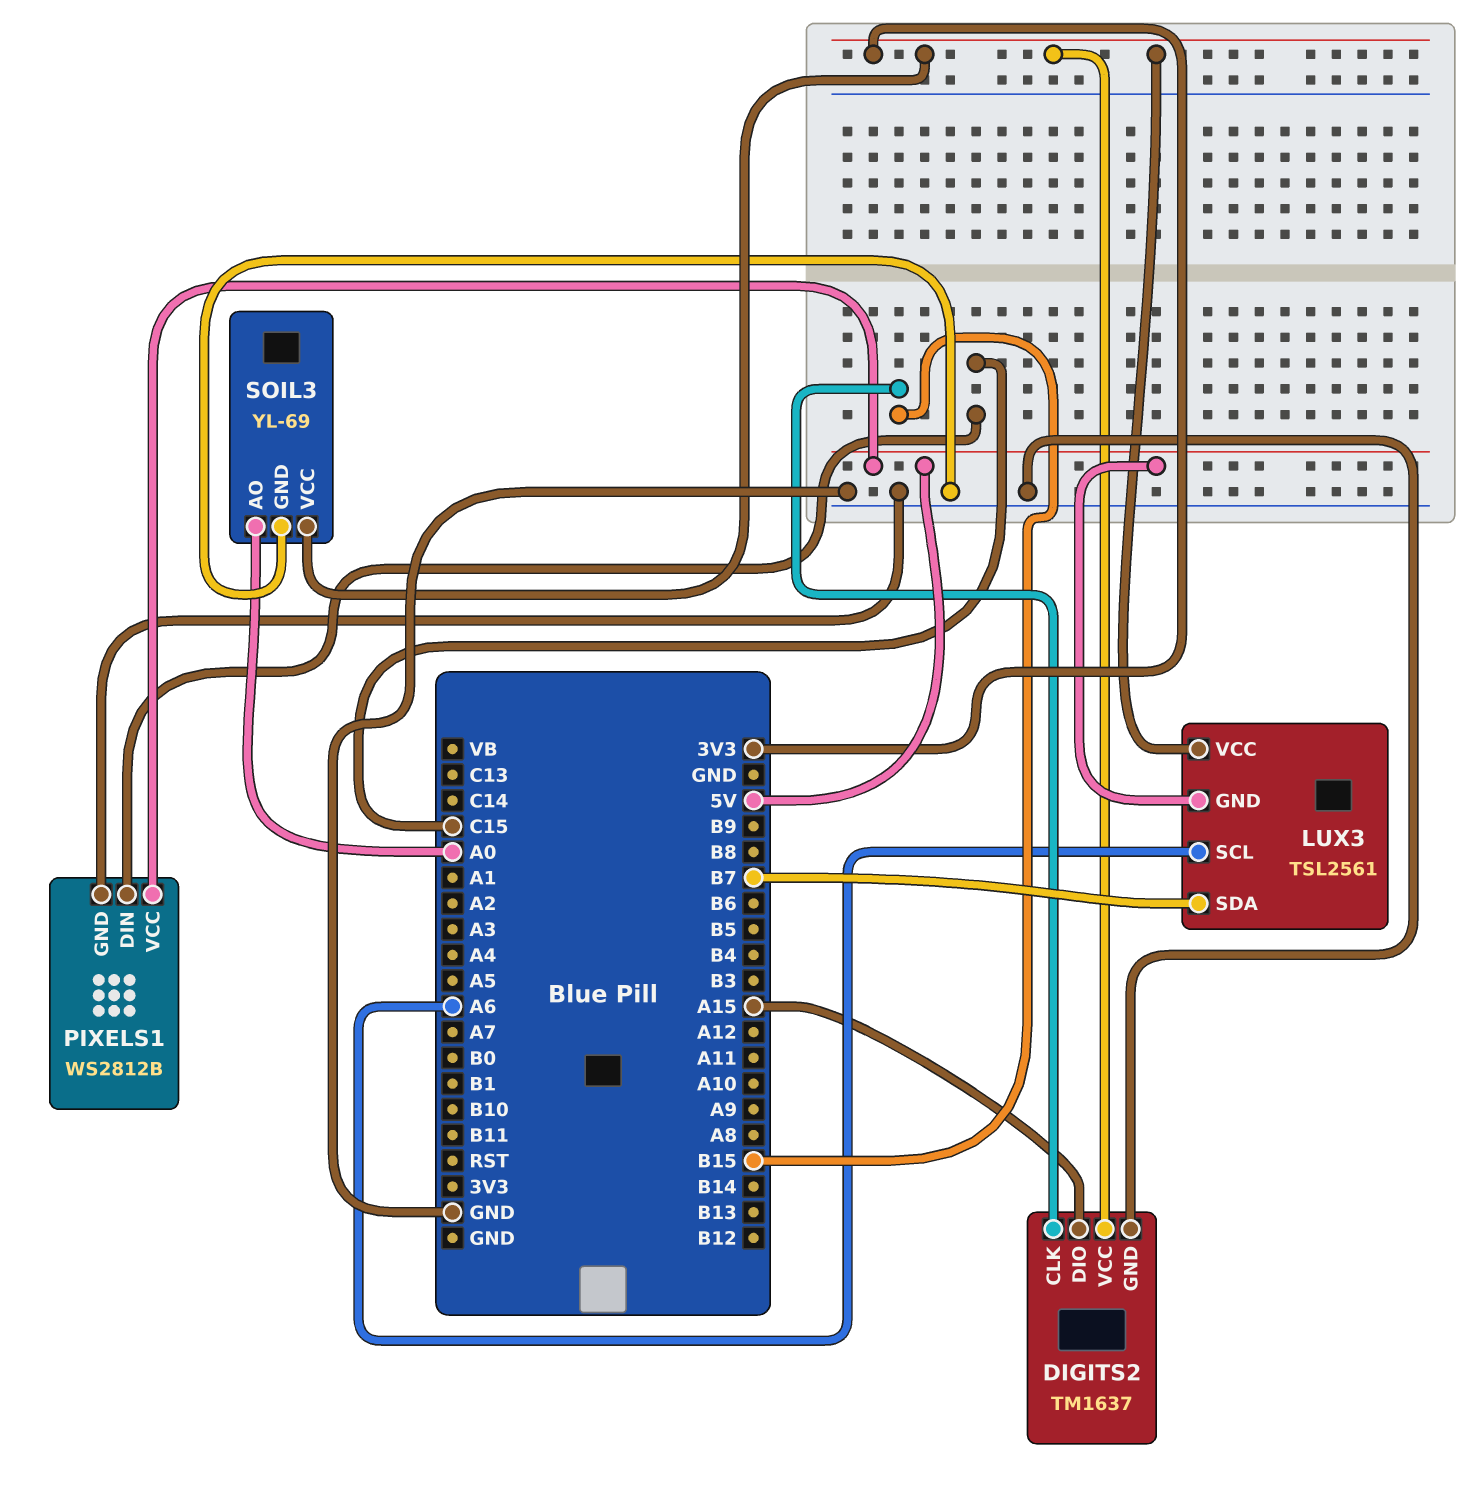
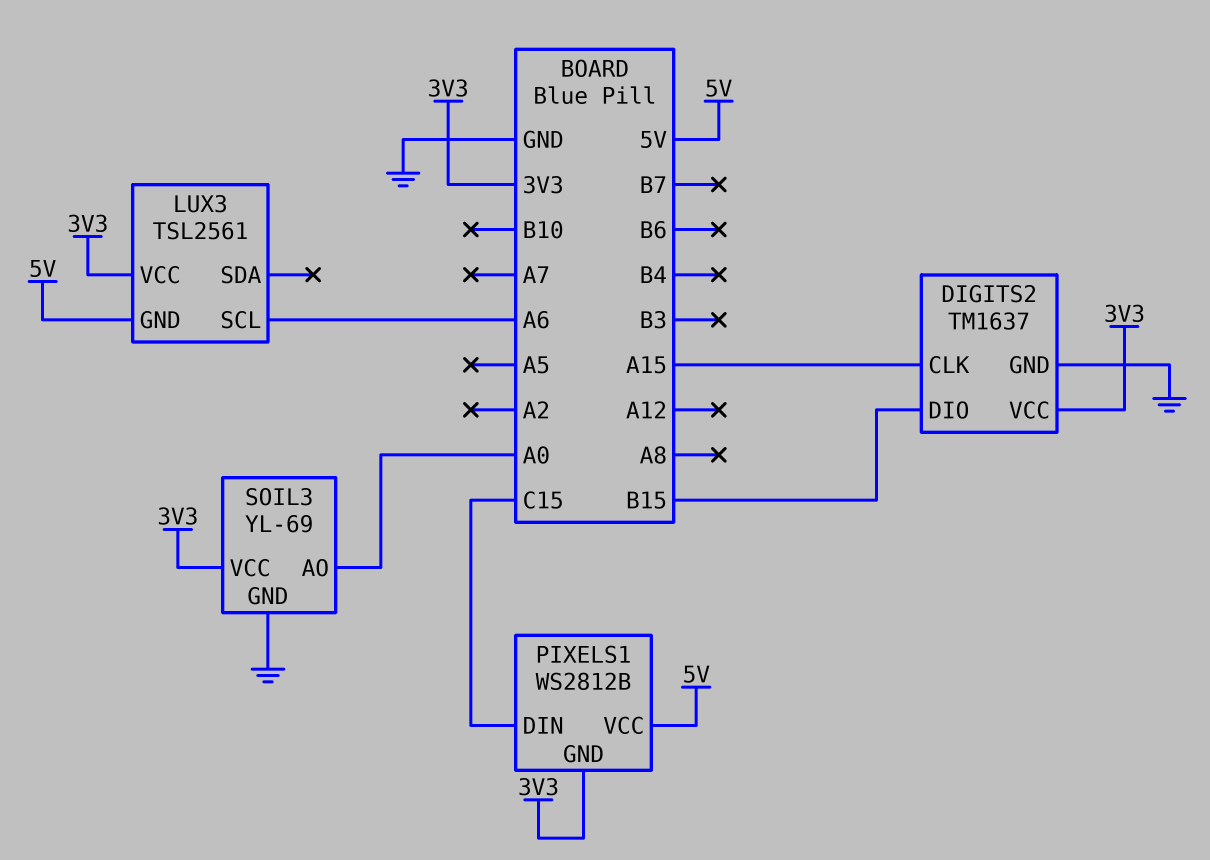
DIGITS2 pin CLK: B15 -> A15
DIGITS2 pin DIO: A15 -> B15
LUX3 pin SDA: B7 -> none
PIXELS1 pin GND: GND -> 3V3

